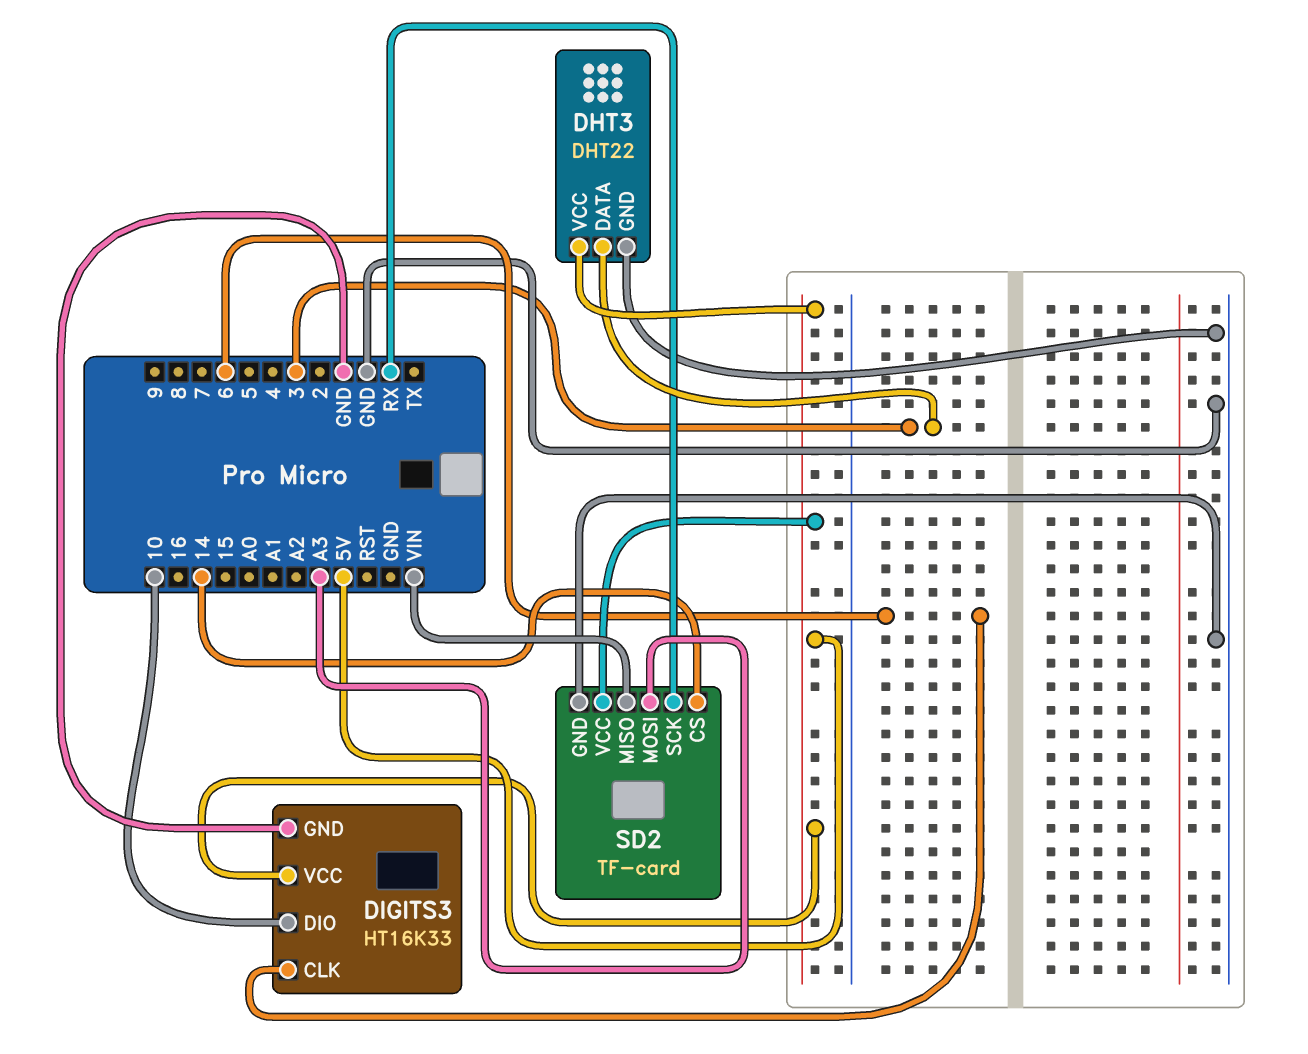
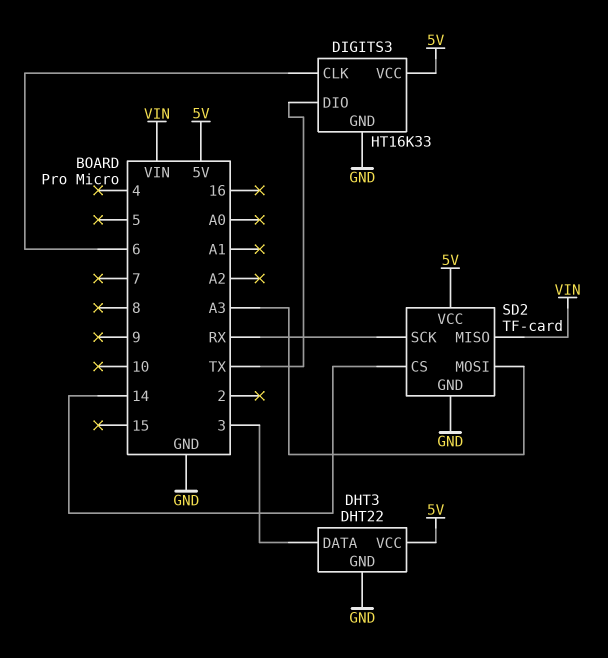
DIGITS3 pin DIO: 10 -> TX

